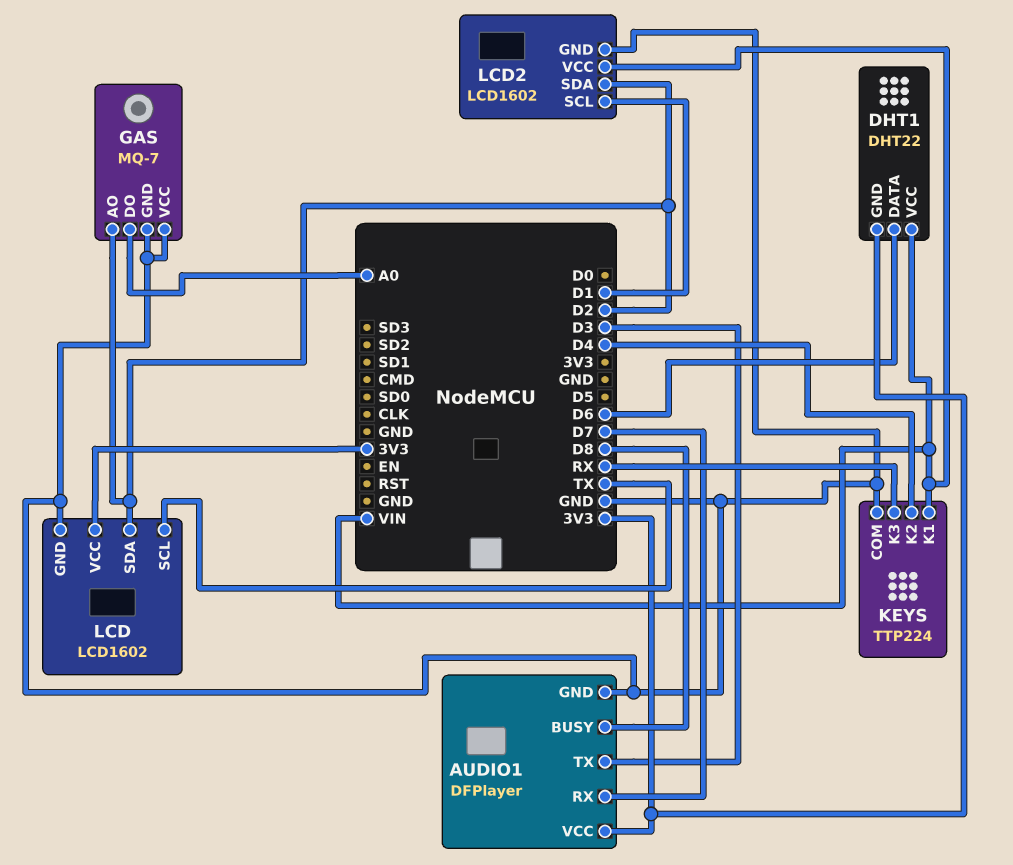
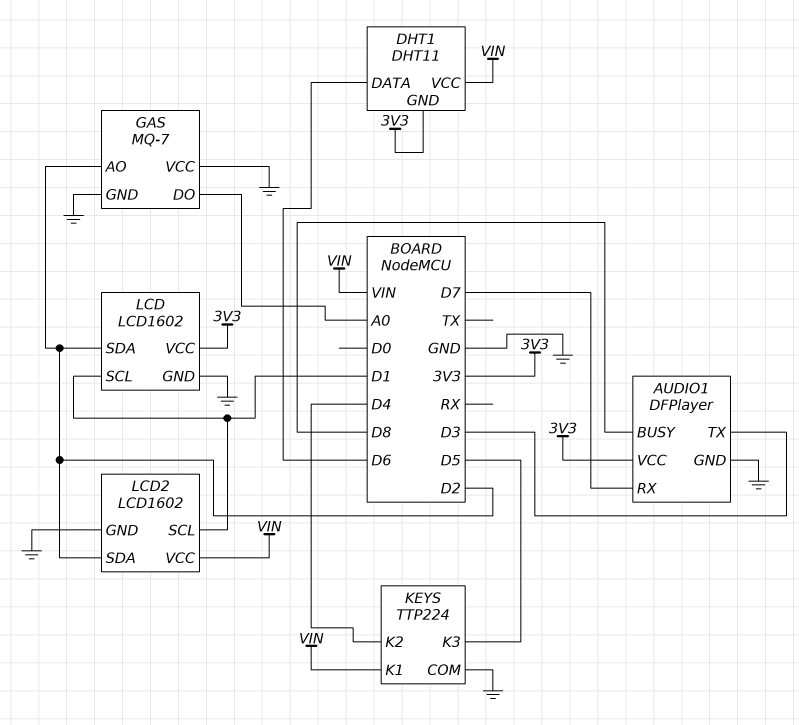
DHT1: DHT22 -> DHT11
KEYS pin K3: RX -> D5
LCD pin SCL: TX -> D1

